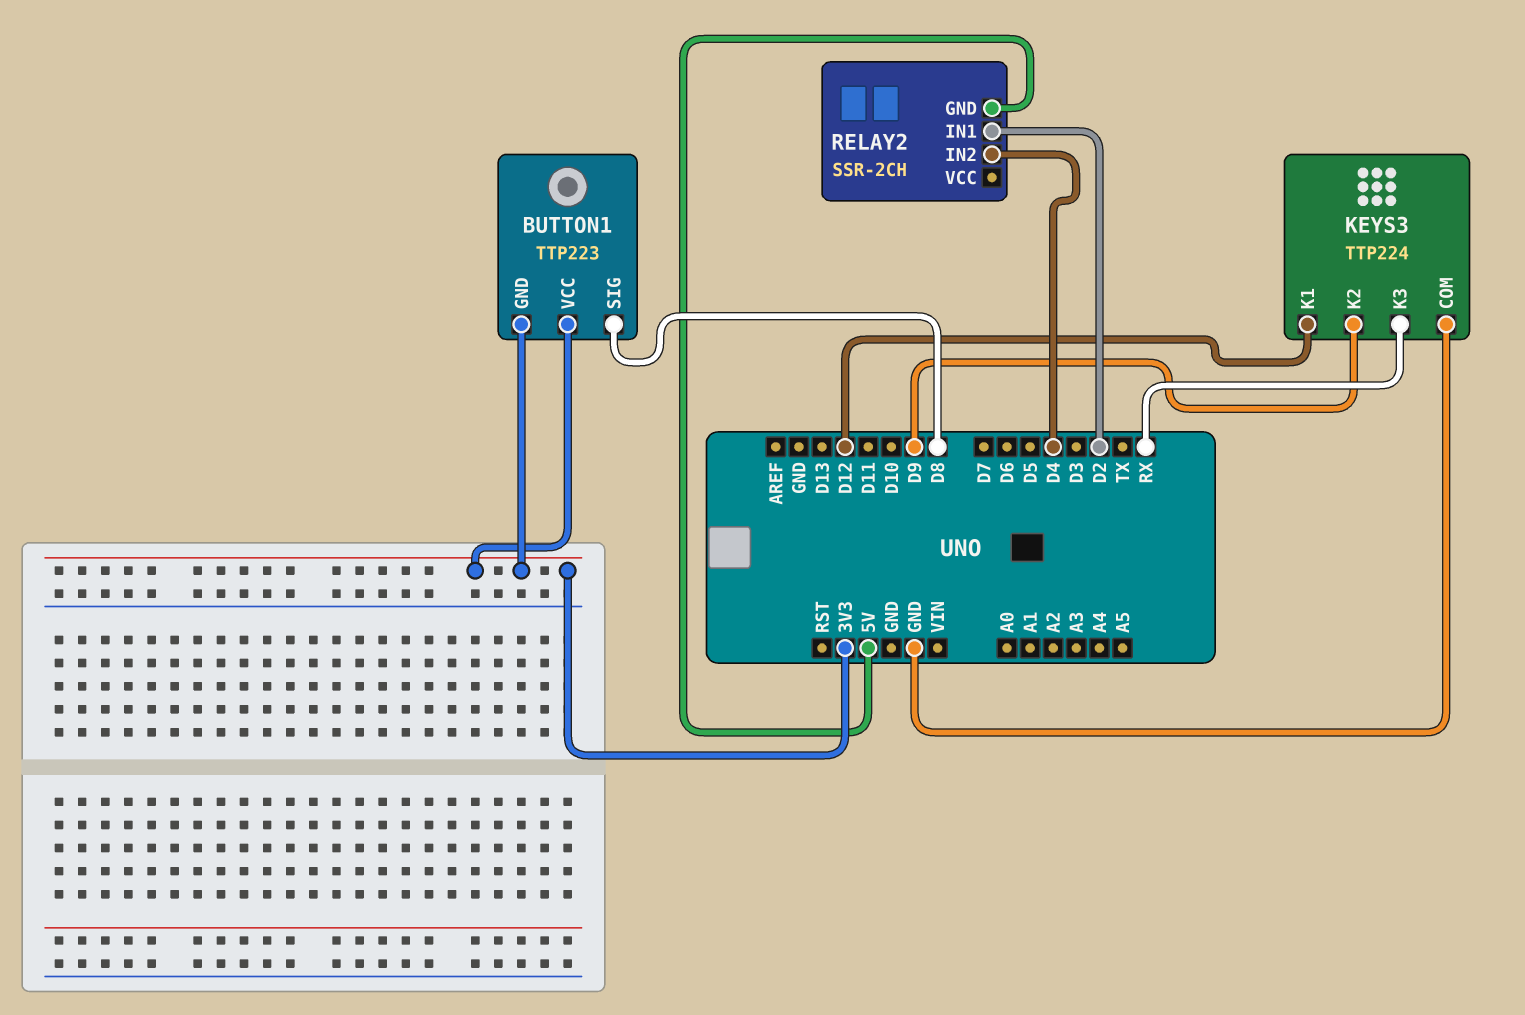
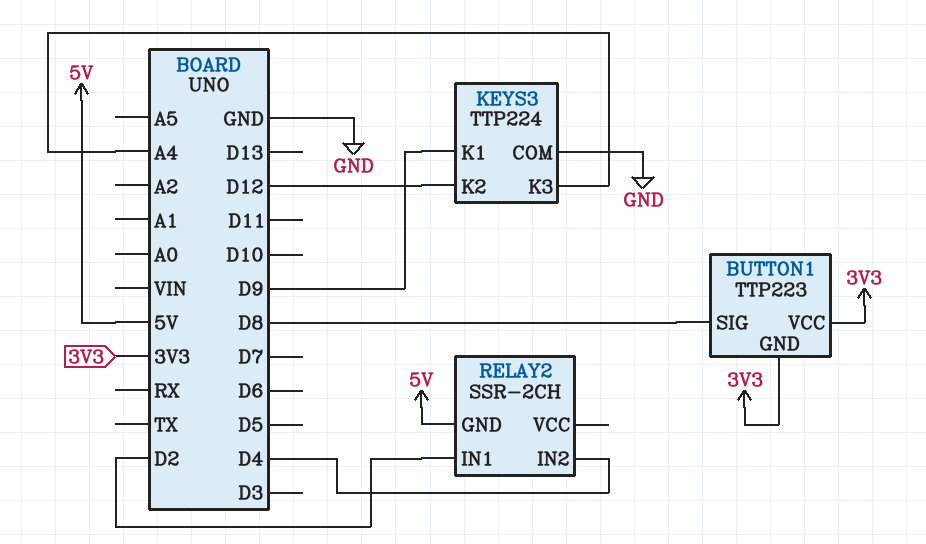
KEYS3 pin K1: D12 -> D9
KEYS3 pin K2: D9 -> D12
KEYS3 pin K3: RX -> A4

